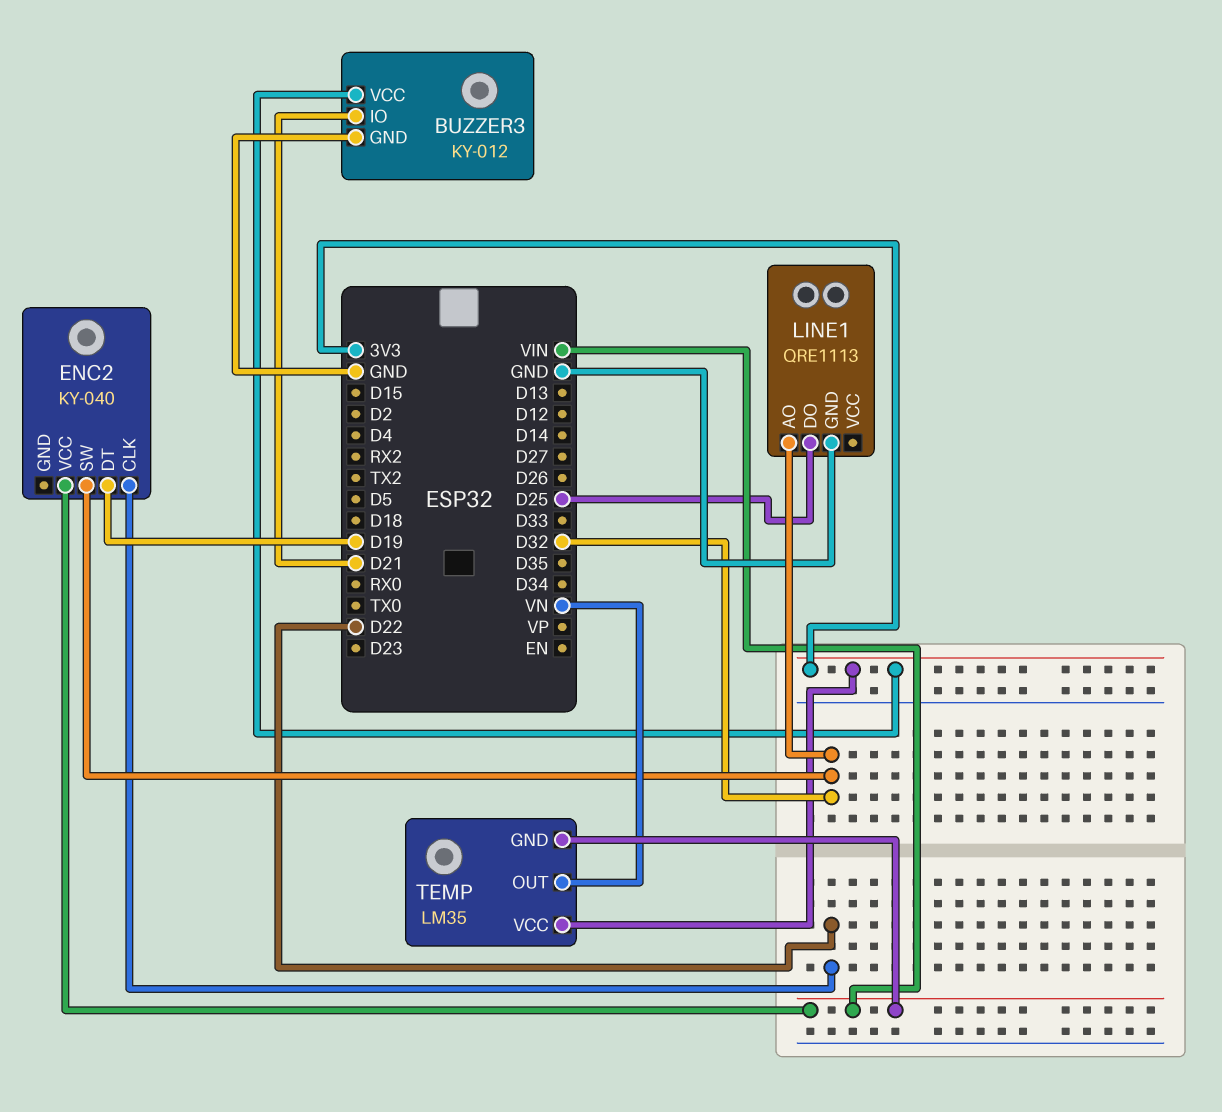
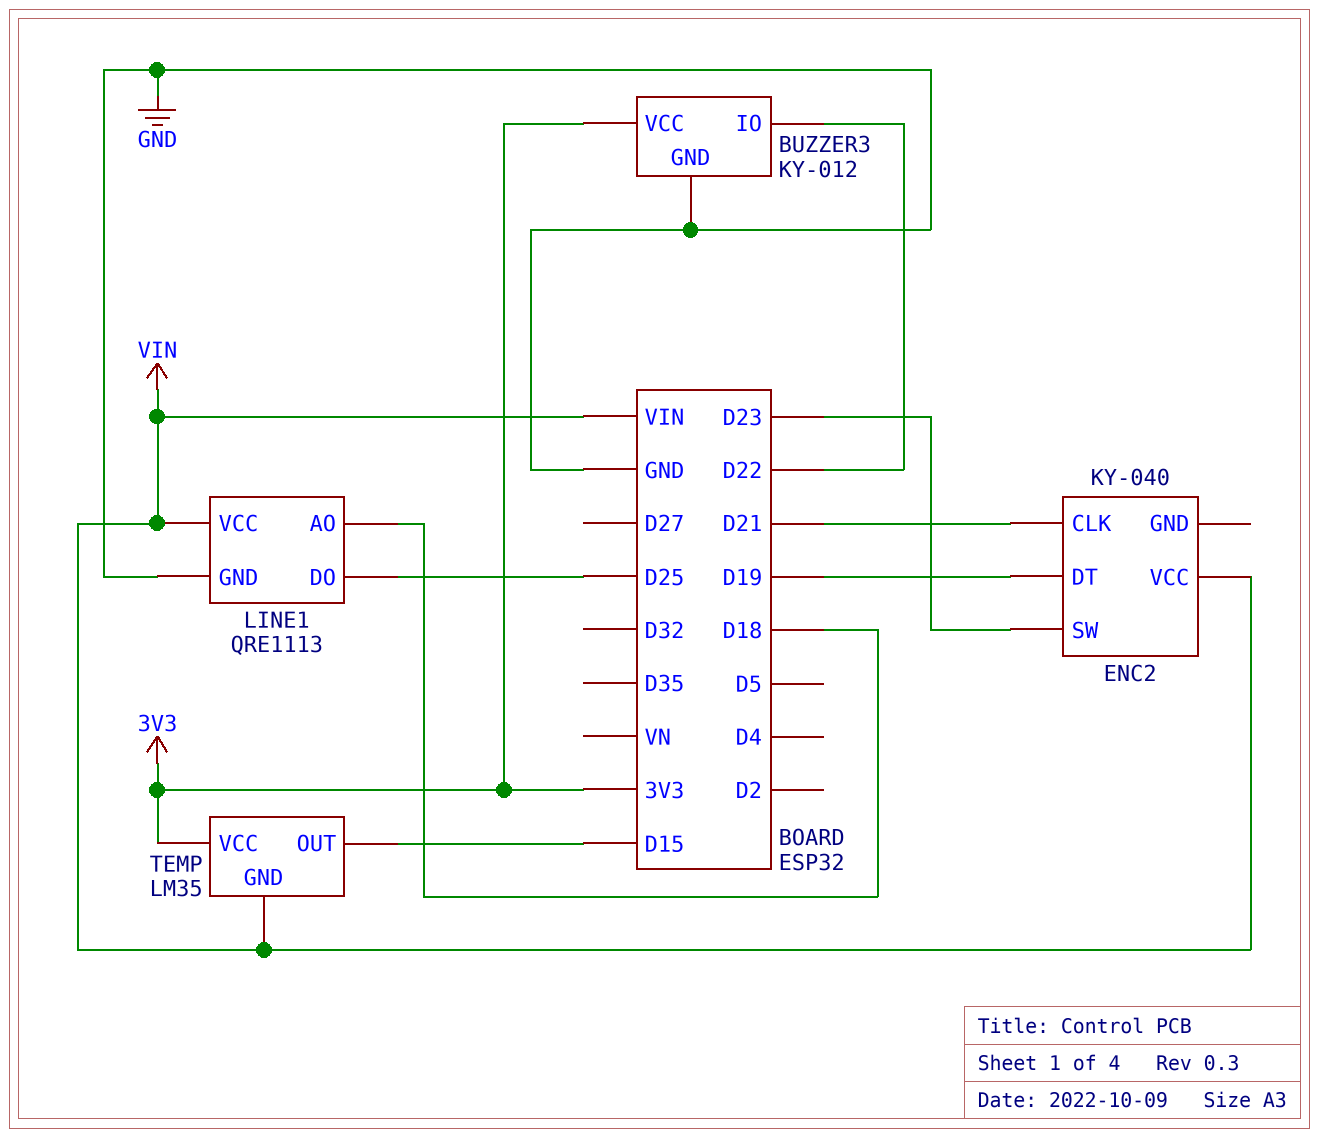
BUZZER3 pin IO: D21 -> D22
ENC2 pin CLK: D22 -> D21
ENC2 pin SW: D32 -> D23
LINE1 pin AO: D32 -> D18
LINE1 pin VCC: none -> VIN
TEMP pin OUT: VN -> D15

